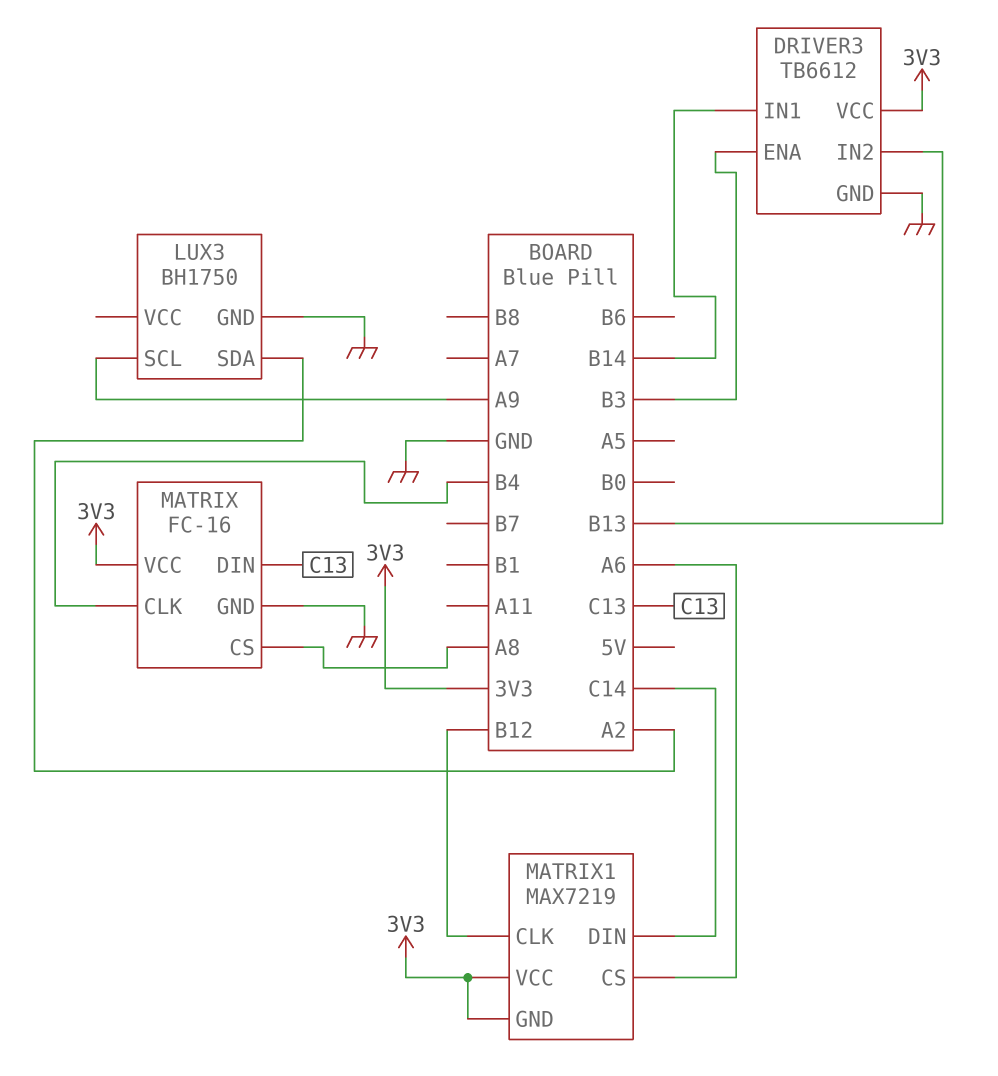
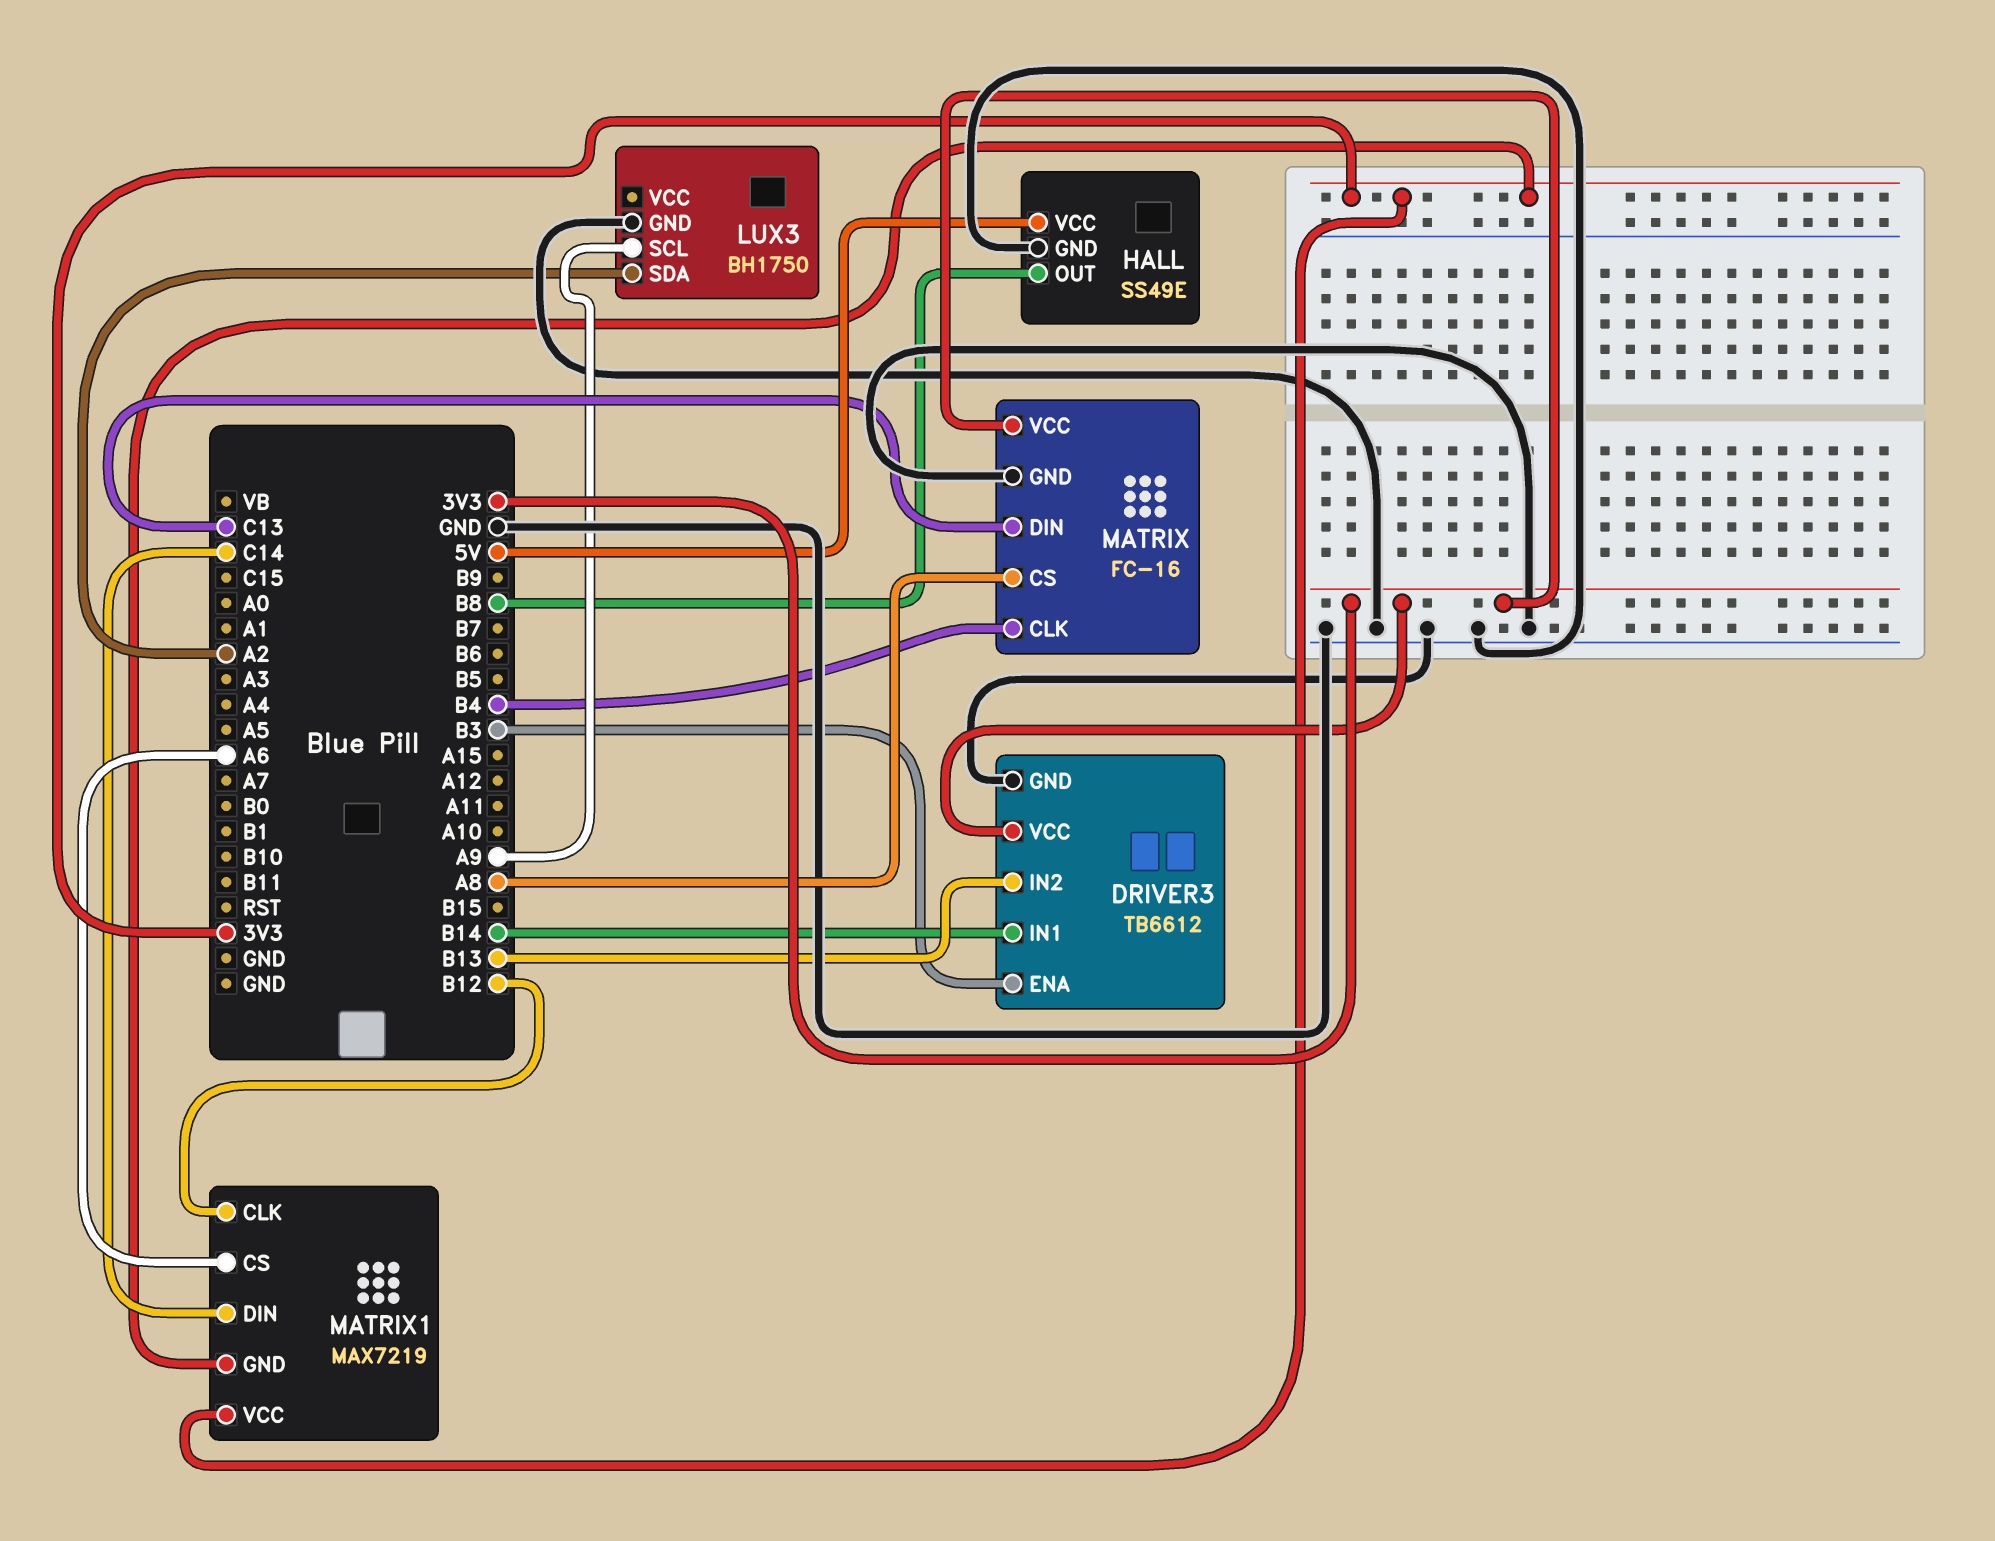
HALL: none -> SS49E
HALL pin GND: none -> GND
HALL pin OUT: none -> B8
HALL pin VCC: none -> 5V

